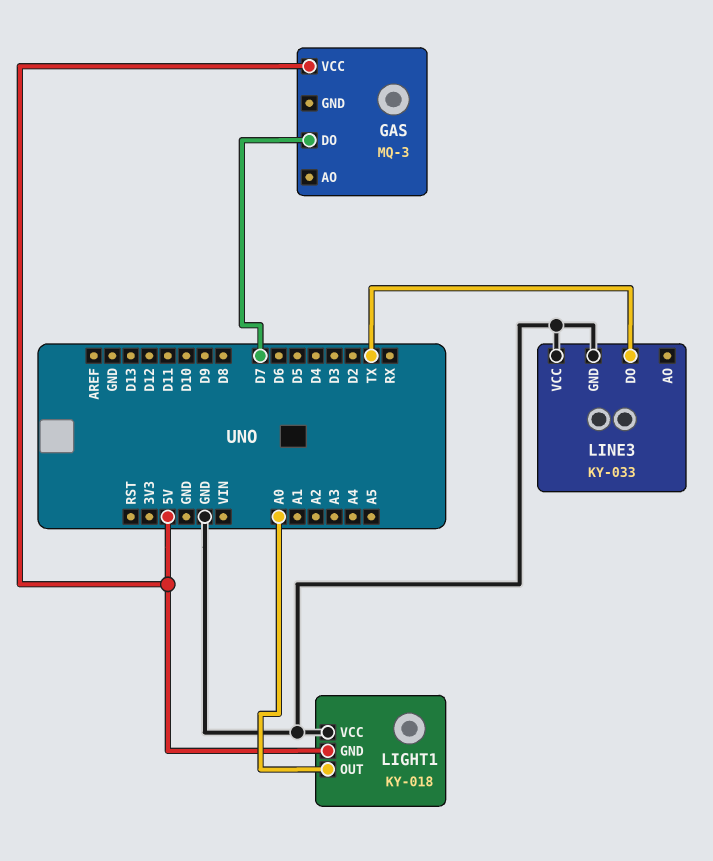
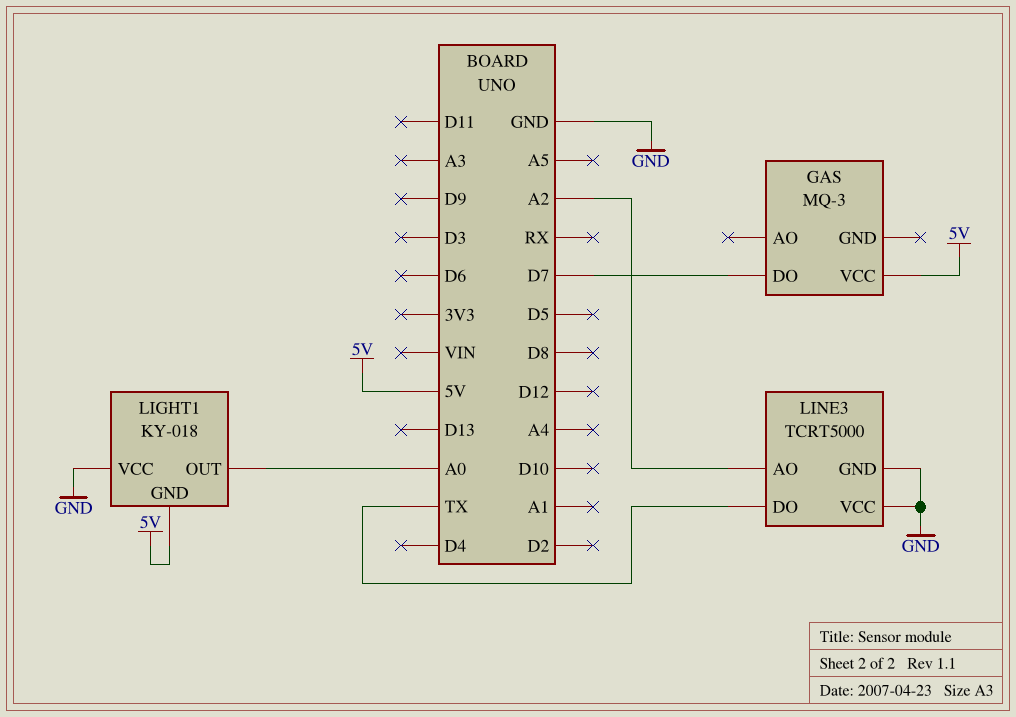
LINE3: KY-033 -> TCRT5000
LINE3 pin AO: none -> A2

